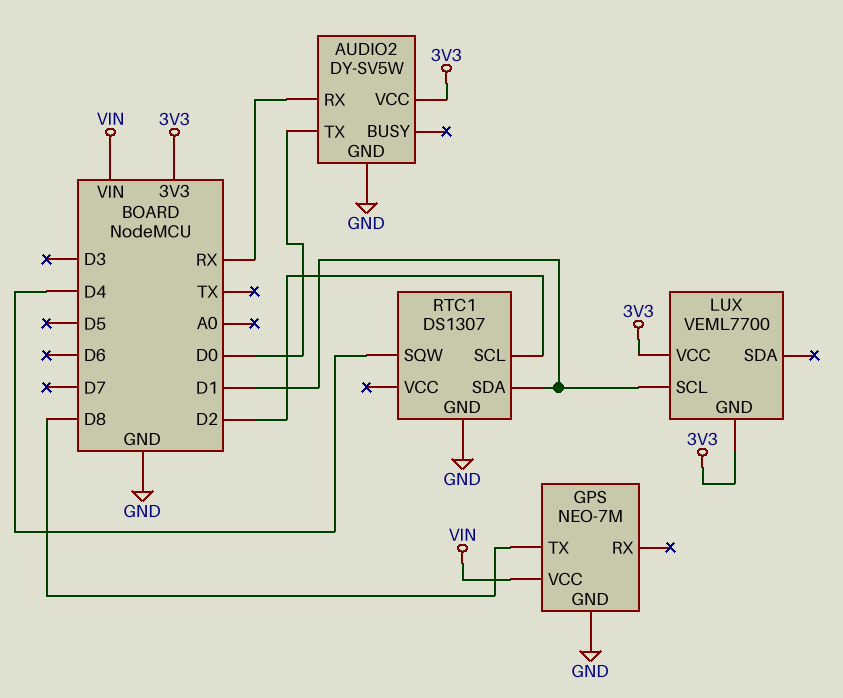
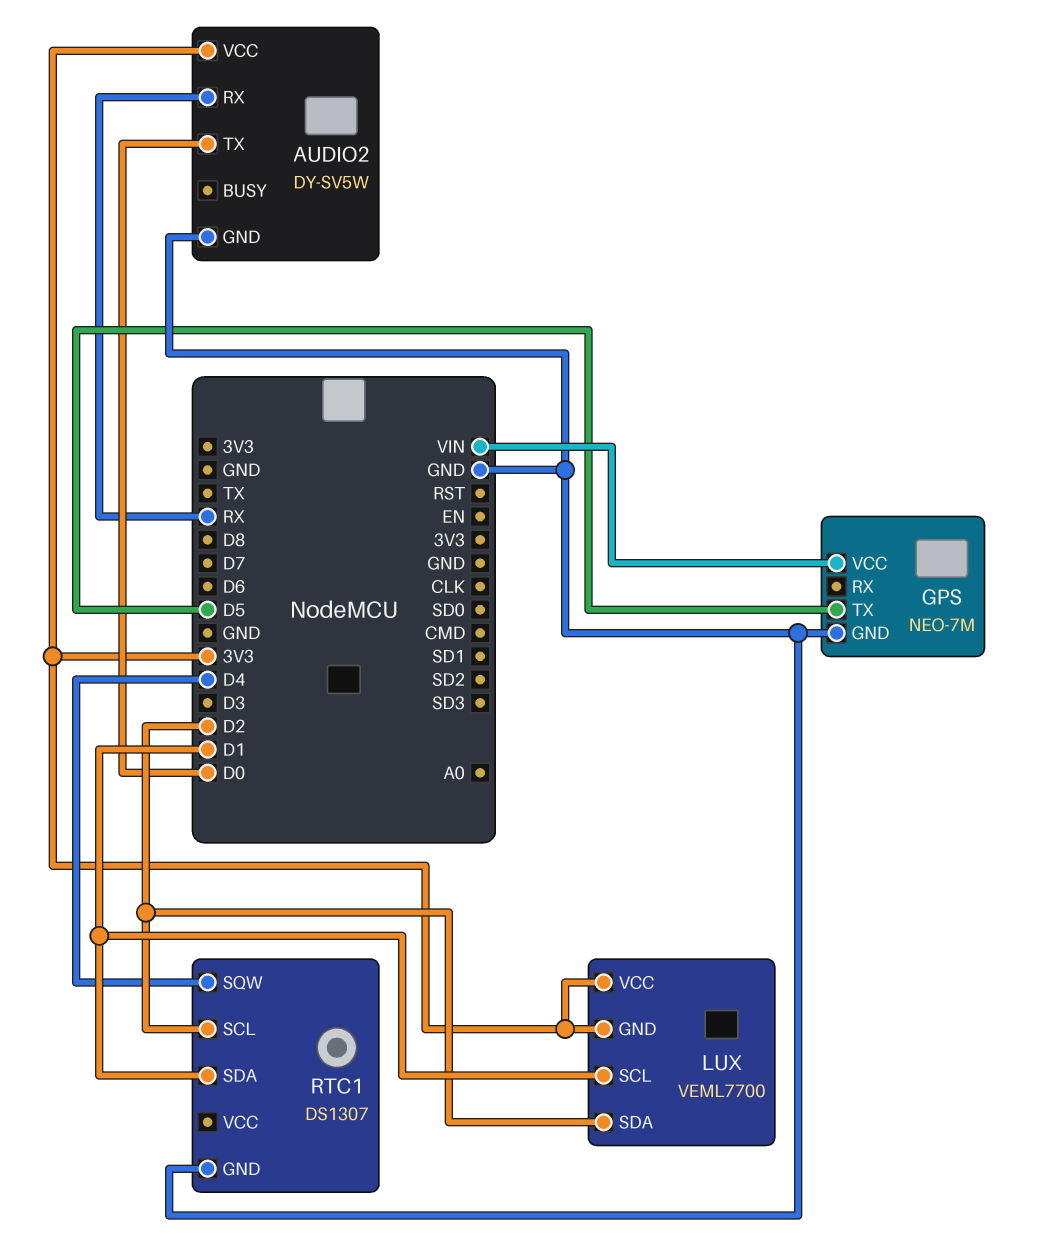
GPS pin TX: D8 -> D5
LUX pin SDA: none -> D2

